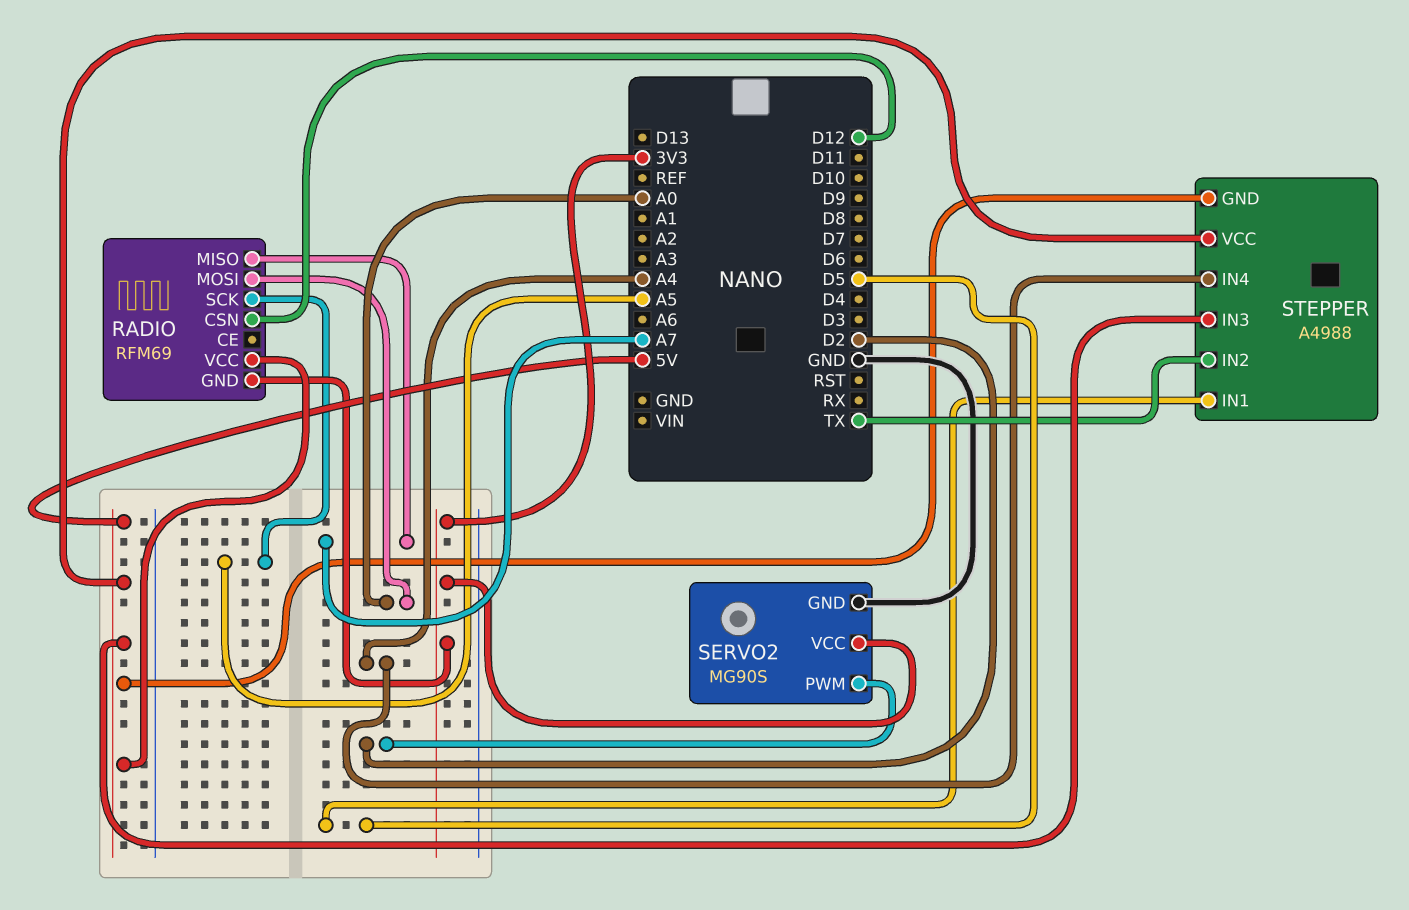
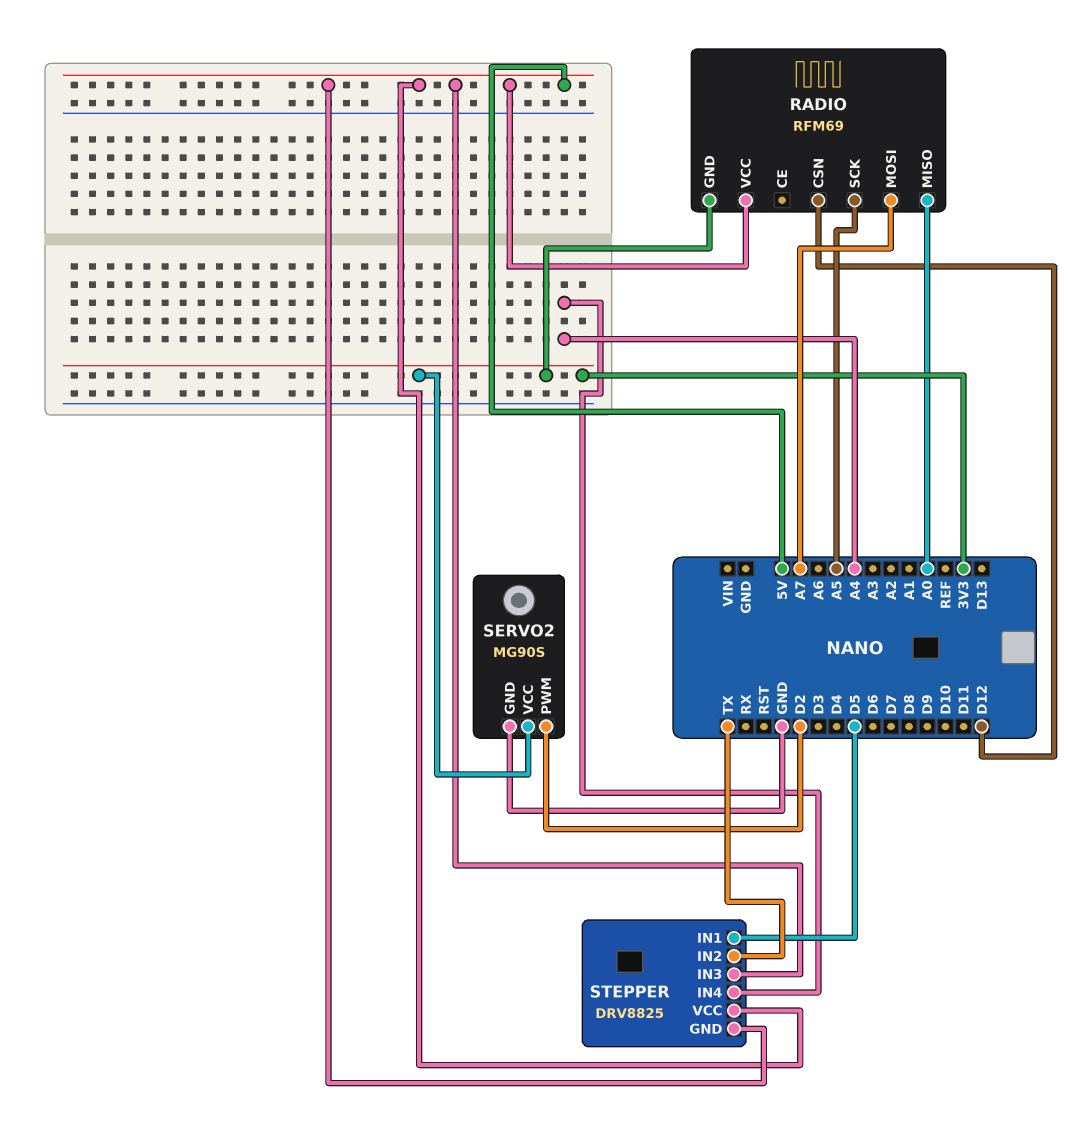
RADIO pin MISO: A7 -> A0
RADIO pin MOSI: A0 -> A7
STEPPER: A4988 -> DRV8825

